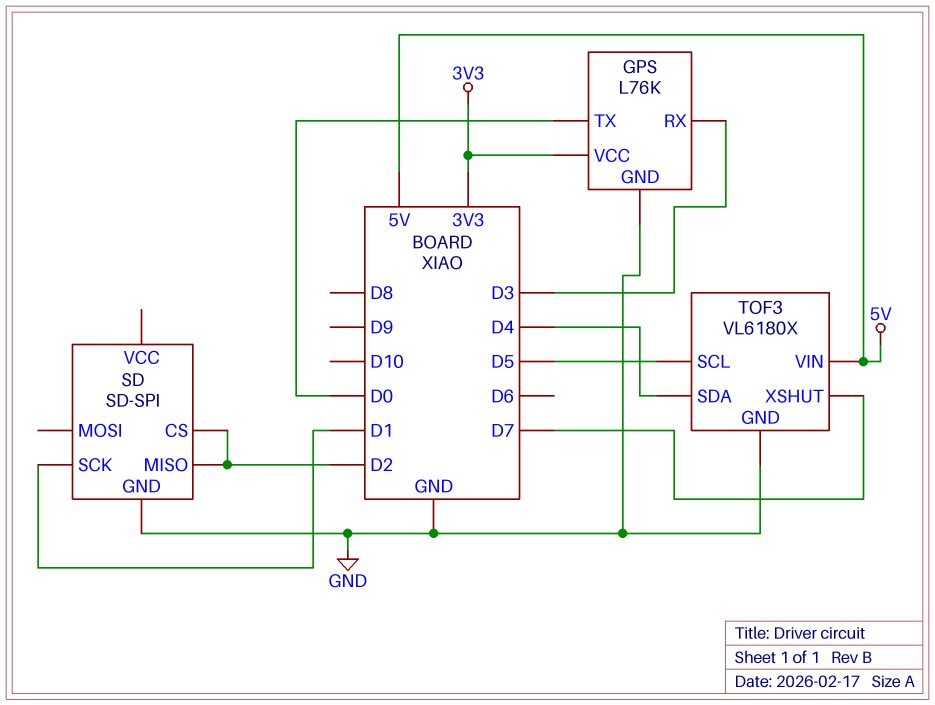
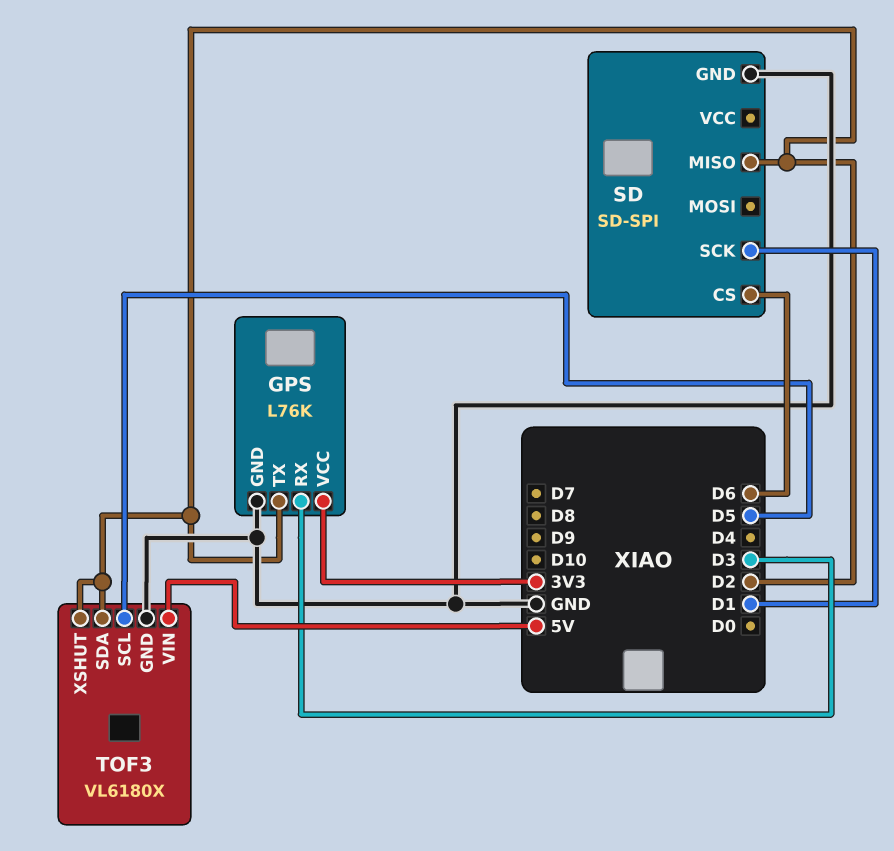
GPS pin TX: D0 -> D2
SD pin CS: D2 -> D6
TOF3 pin SDA: D4 -> D2
TOF3 pin XSHUT: D7 -> D2

